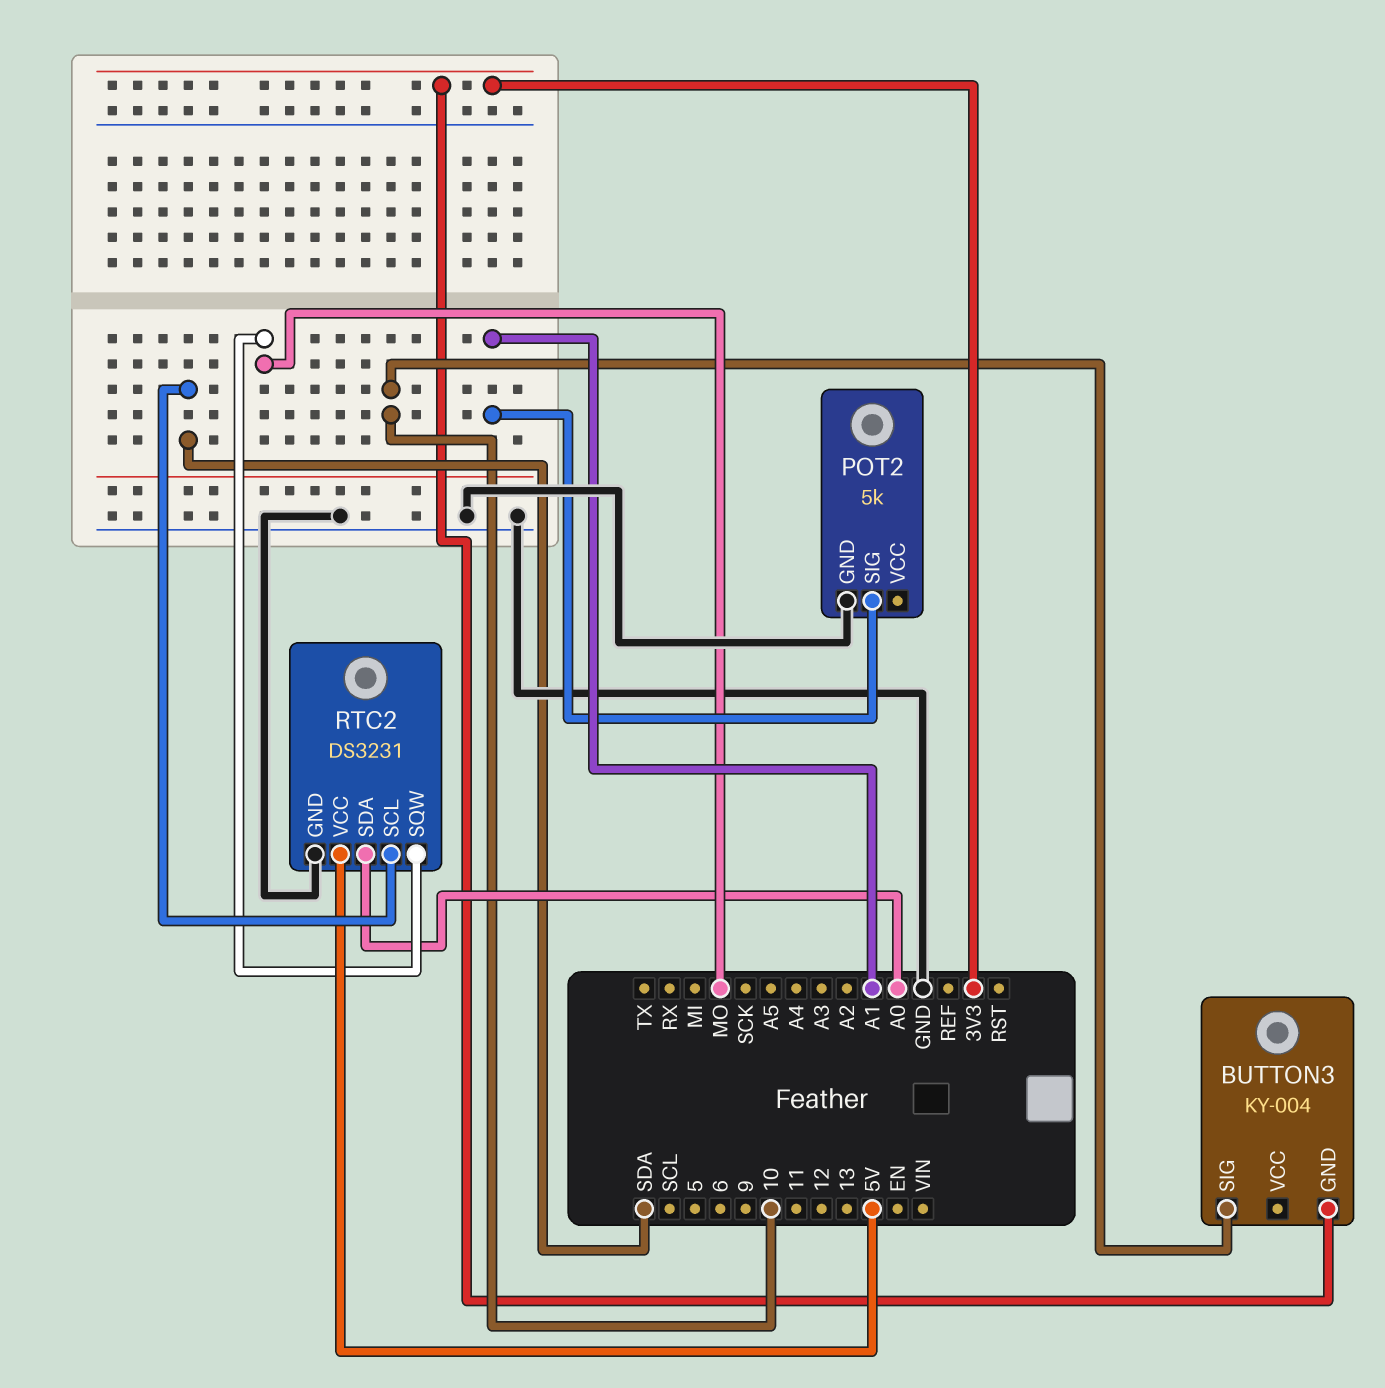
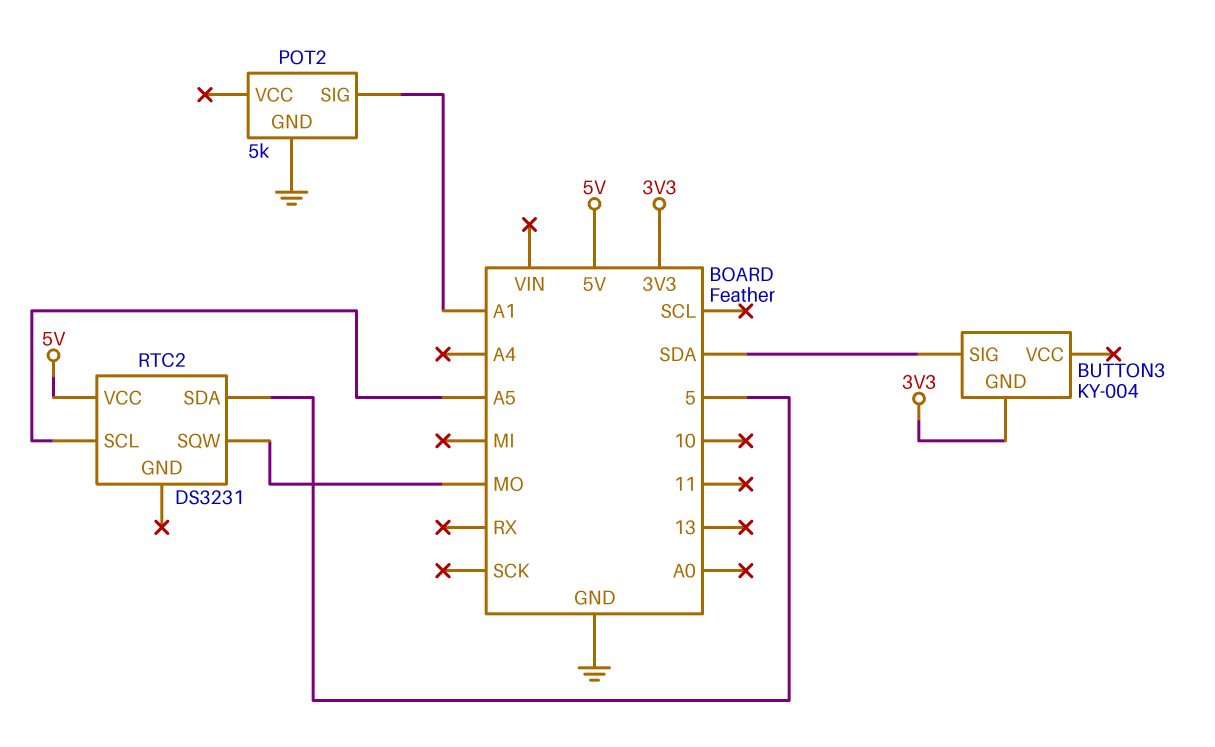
BUTTON3 pin SIG: 10 -> SDA
RTC2 pin GND: GND -> none
RTC2 pin SCL: SDA -> A5
RTC2 pin SDA: A0 -> 5

